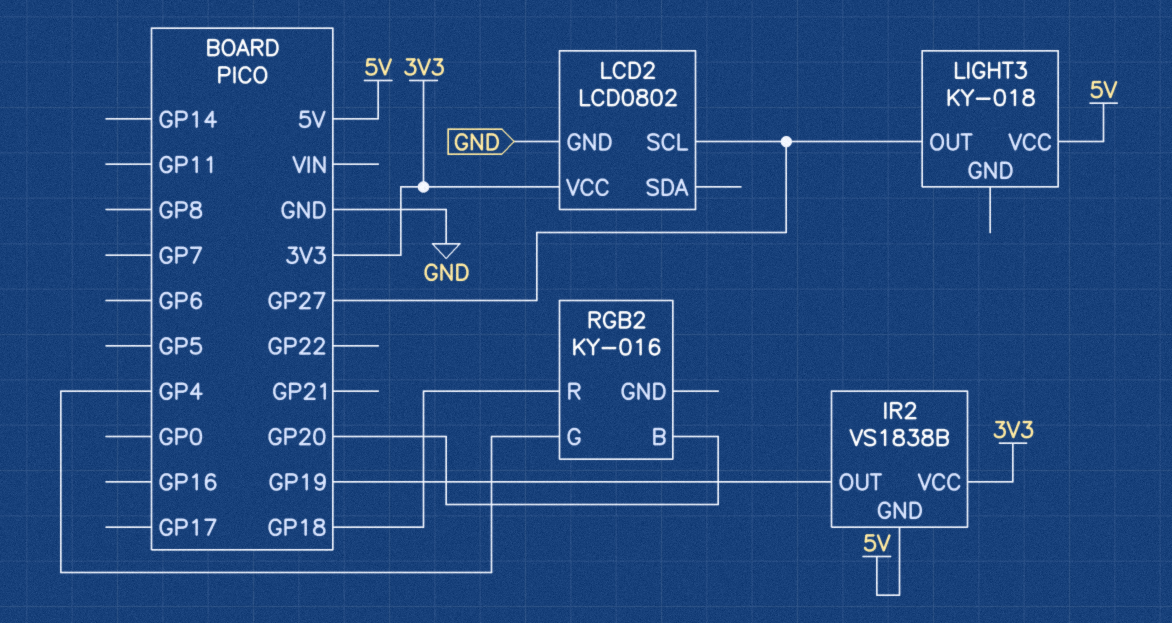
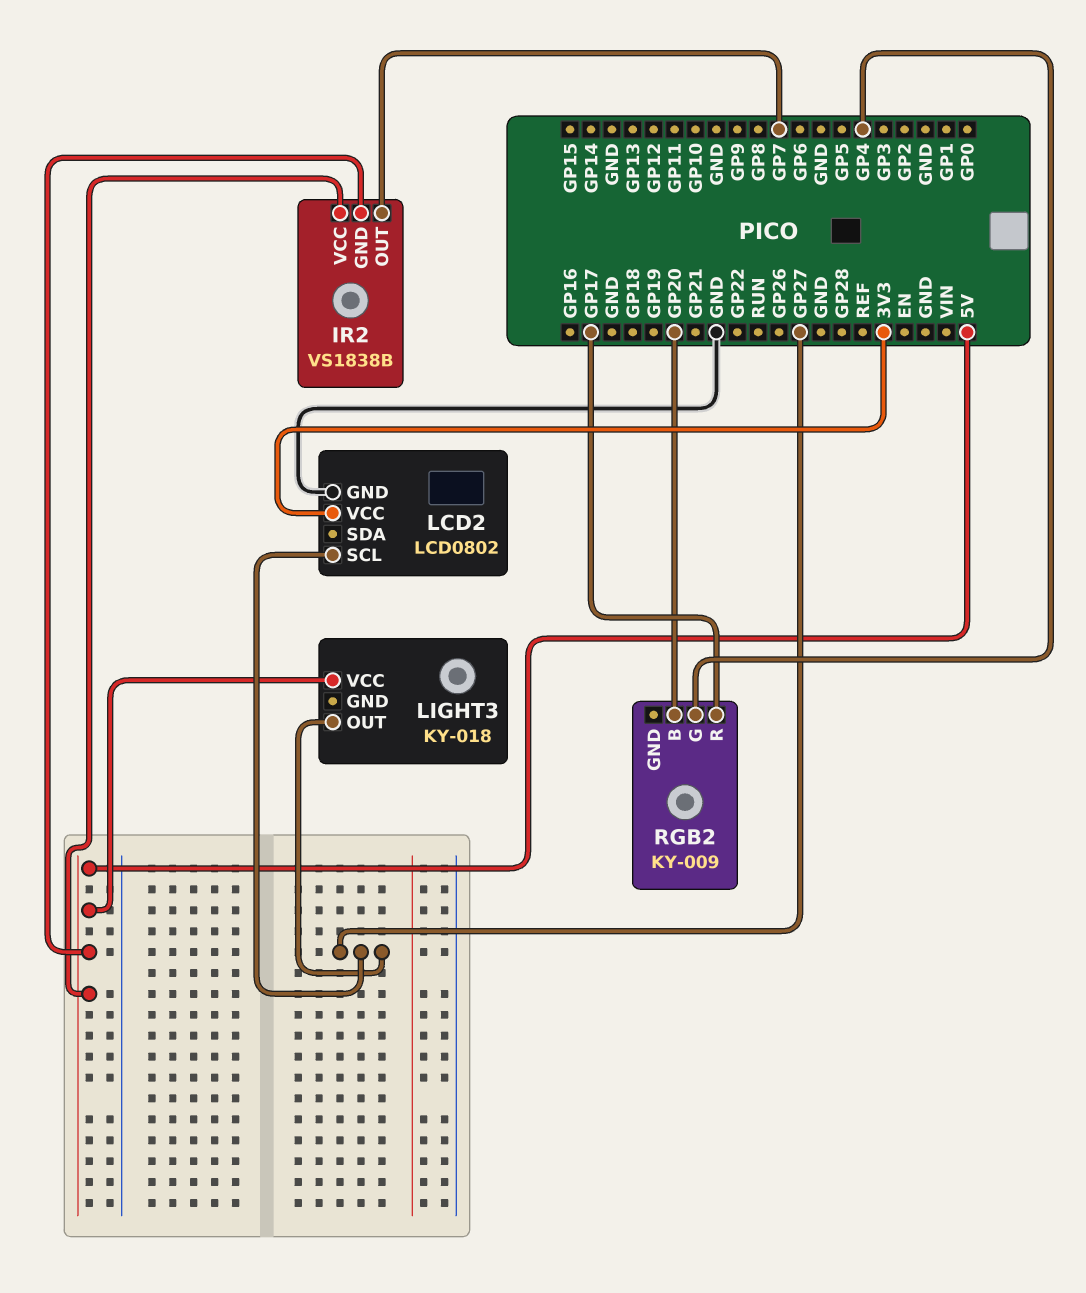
IR2 pin OUT: GP19 -> GP7
IR2 pin VCC: 3V3 -> 5V
RGB2: KY-016 -> KY-009
RGB2 pin R: GP18 -> GP17

